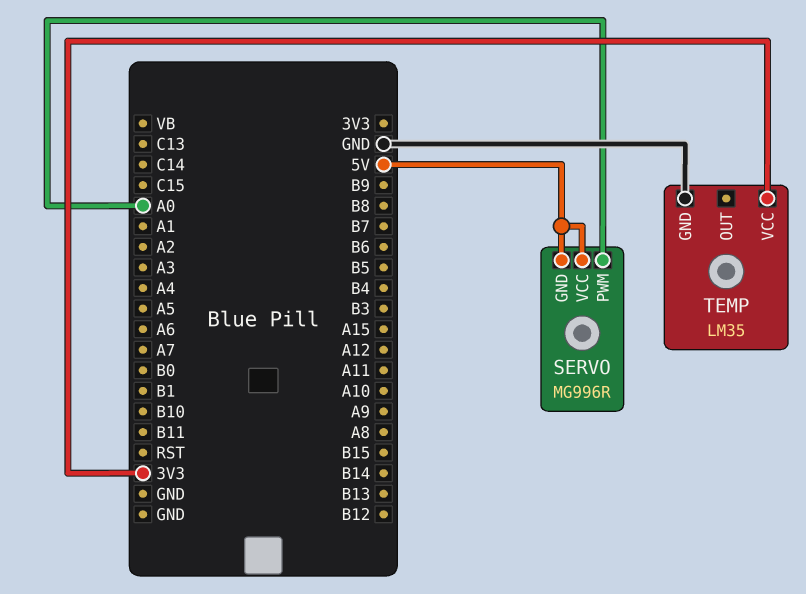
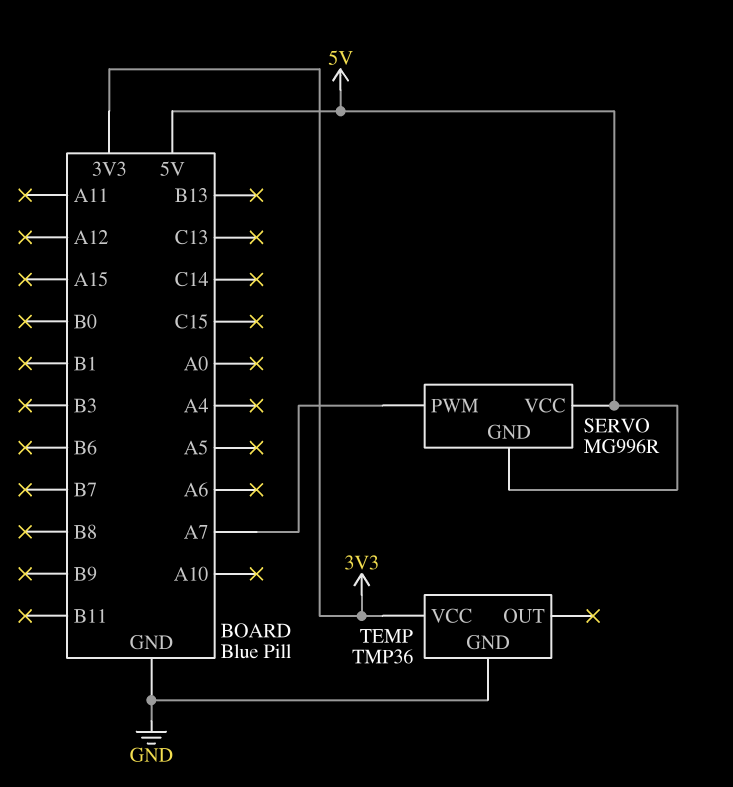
SERVO pin PWM: A0 -> A7
TEMP: LM35 -> TMP36

